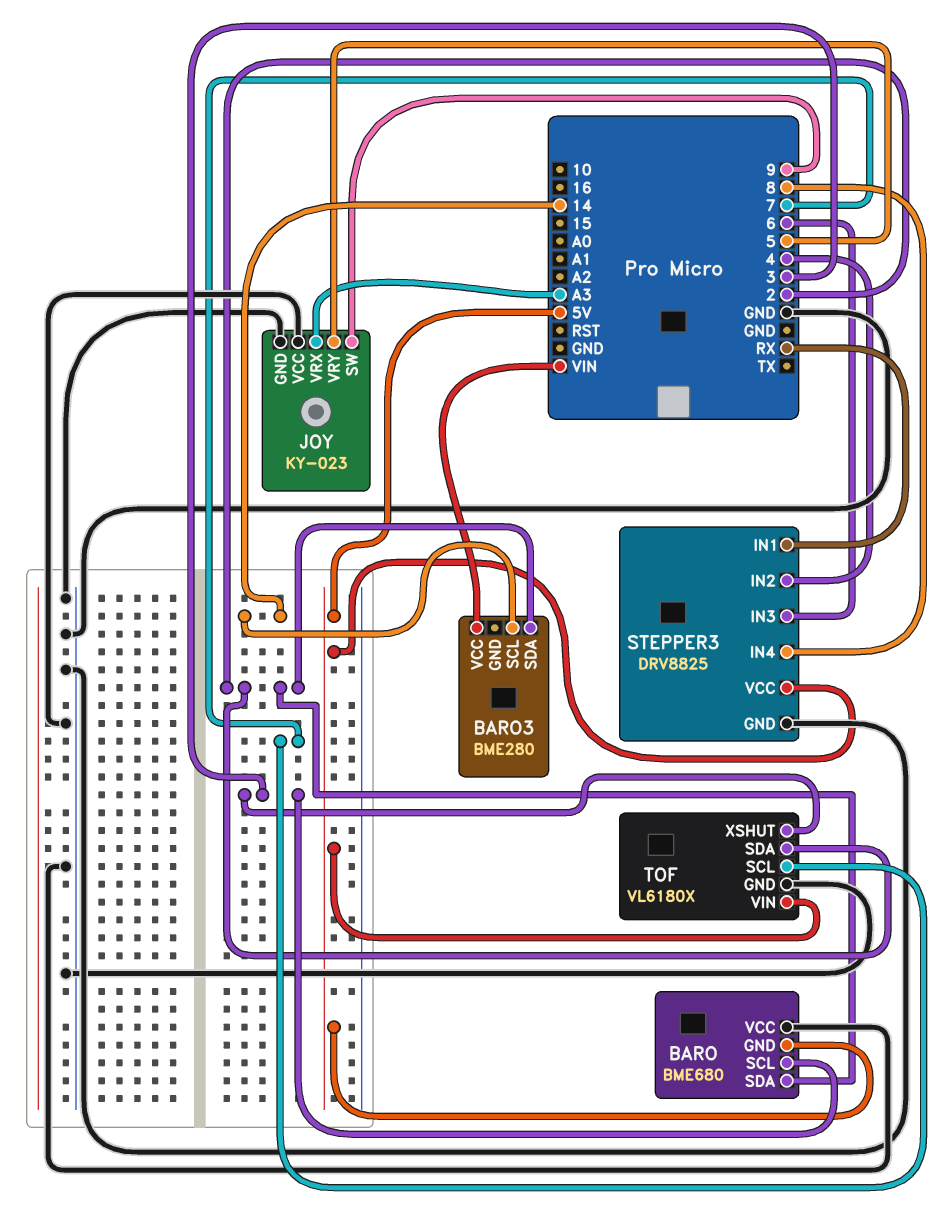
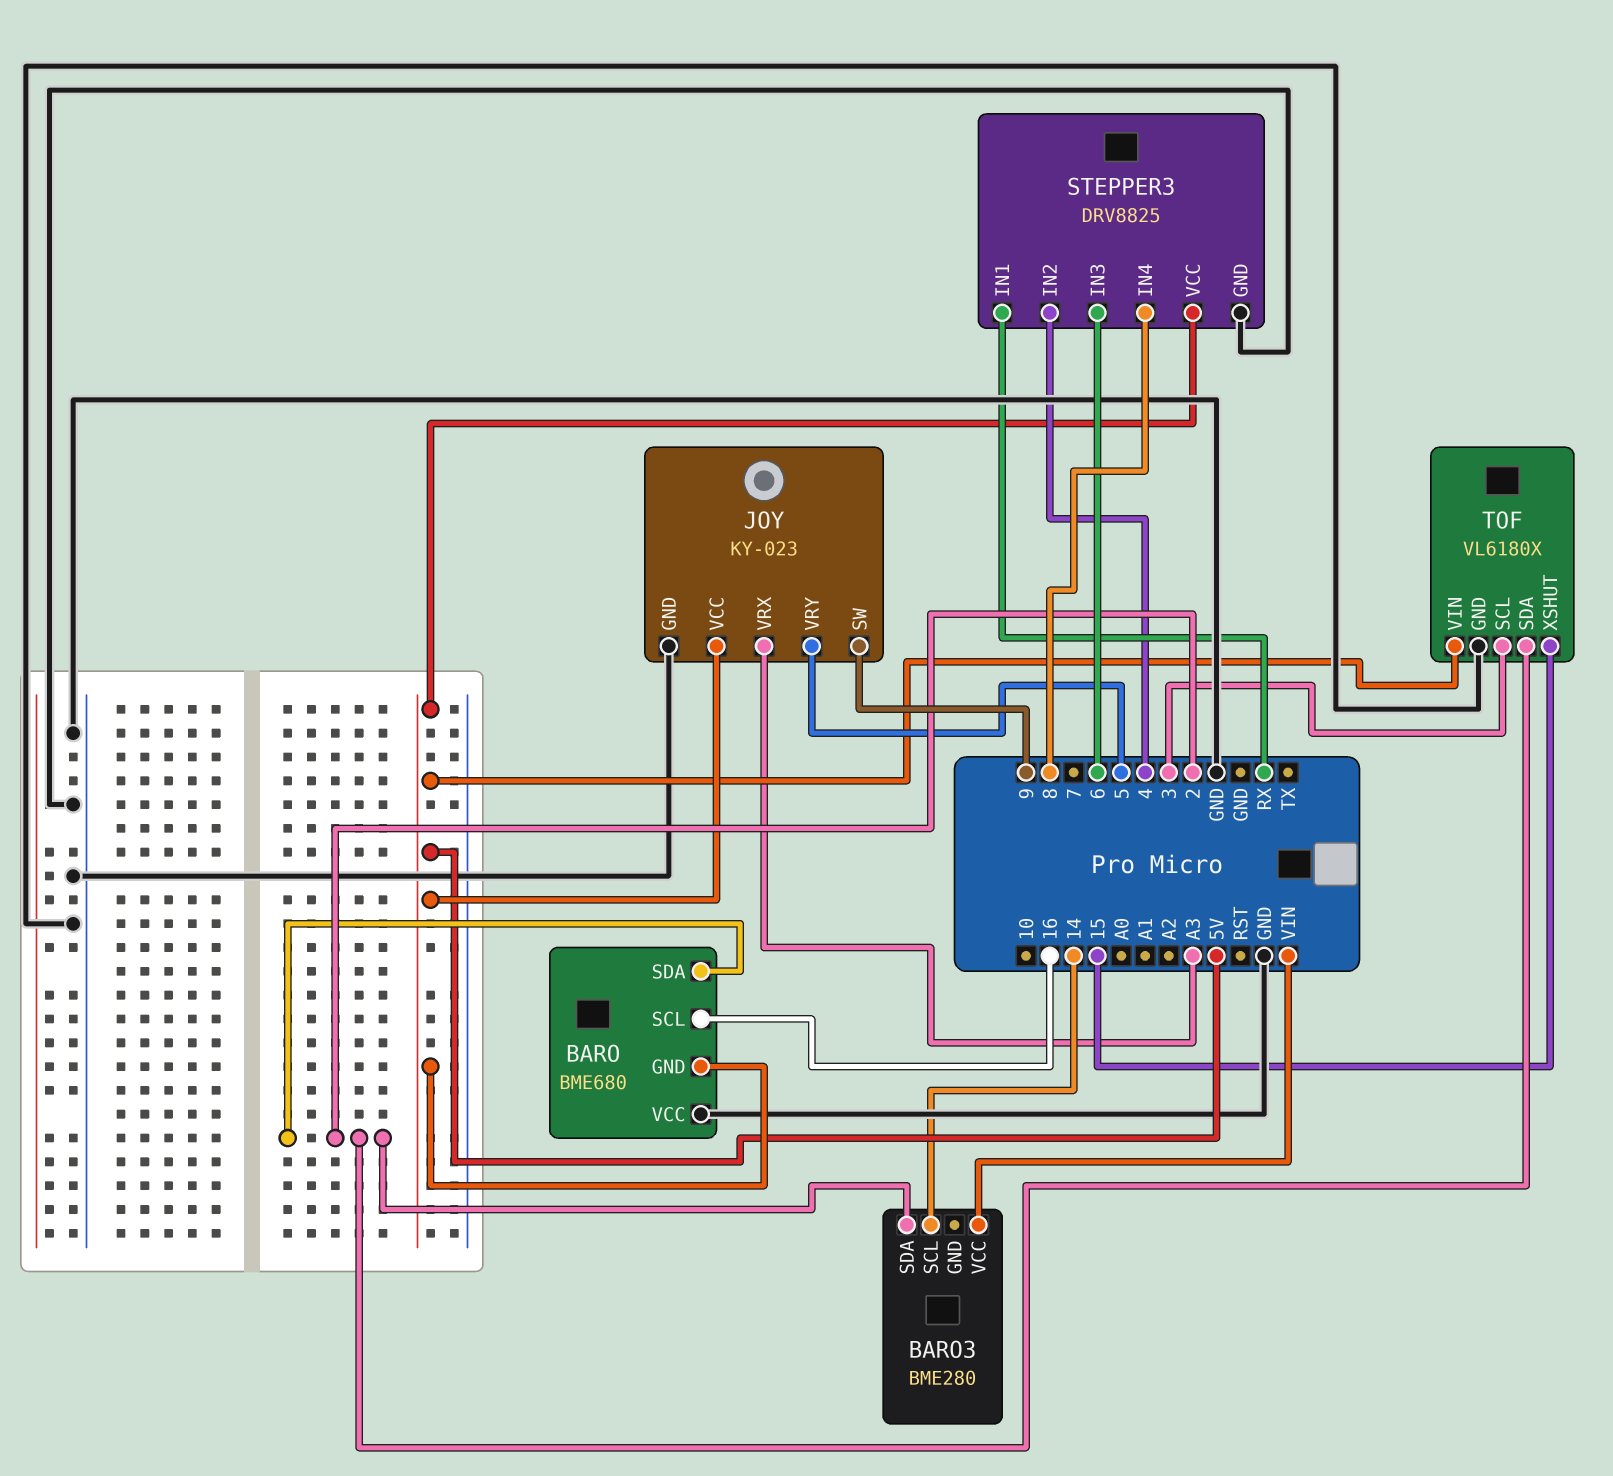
BARO pin SCL: 3 -> 16
JOY pin VCC: GND -> 5V
TOF pin SCL: 7 -> 3
TOF pin XSHUT: 3 -> 15

